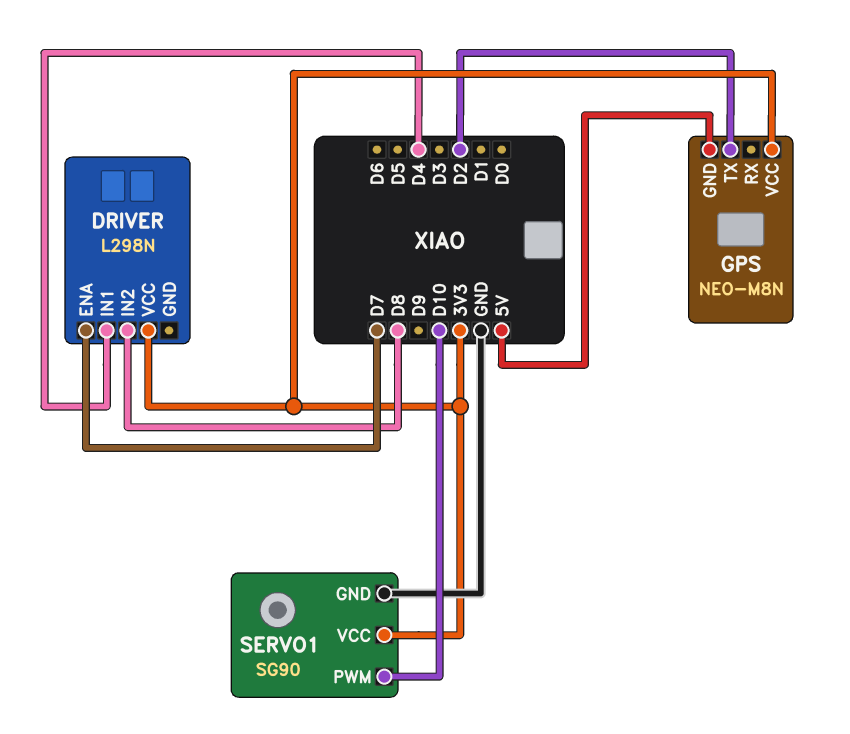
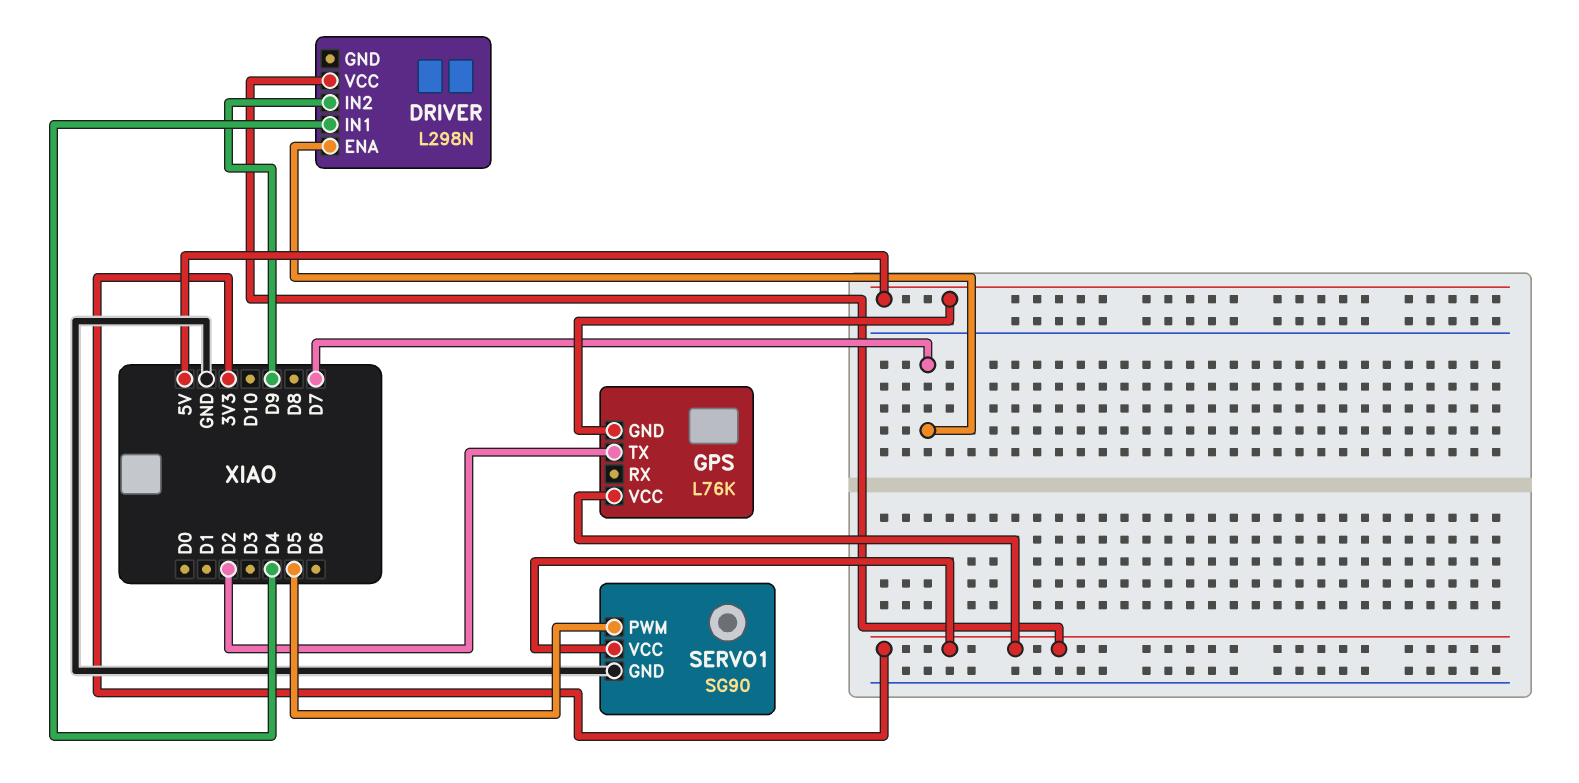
DRIVER pin IN2: D8 -> D9
GPS: NEO-M8N -> L76K
SERVO1 pin PWM: D10 -> D5

